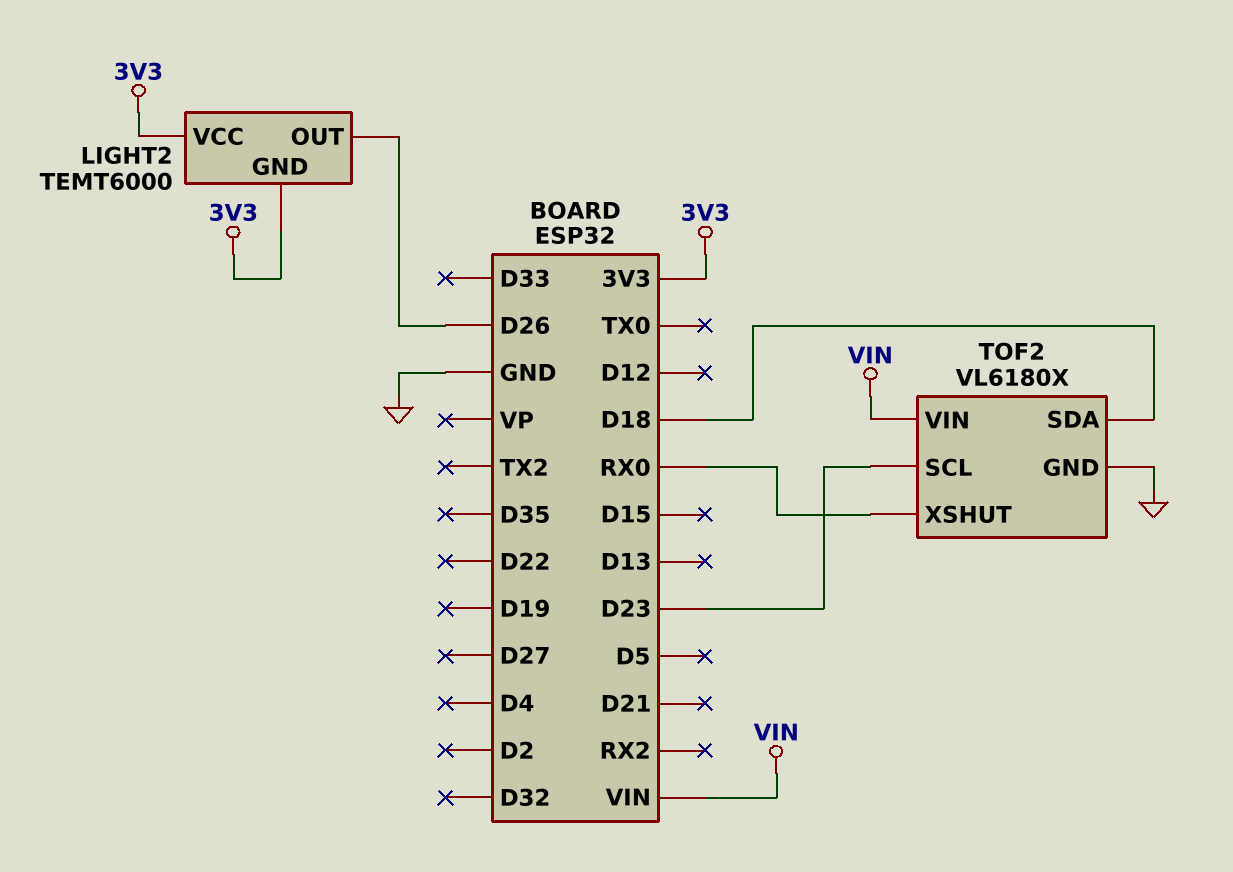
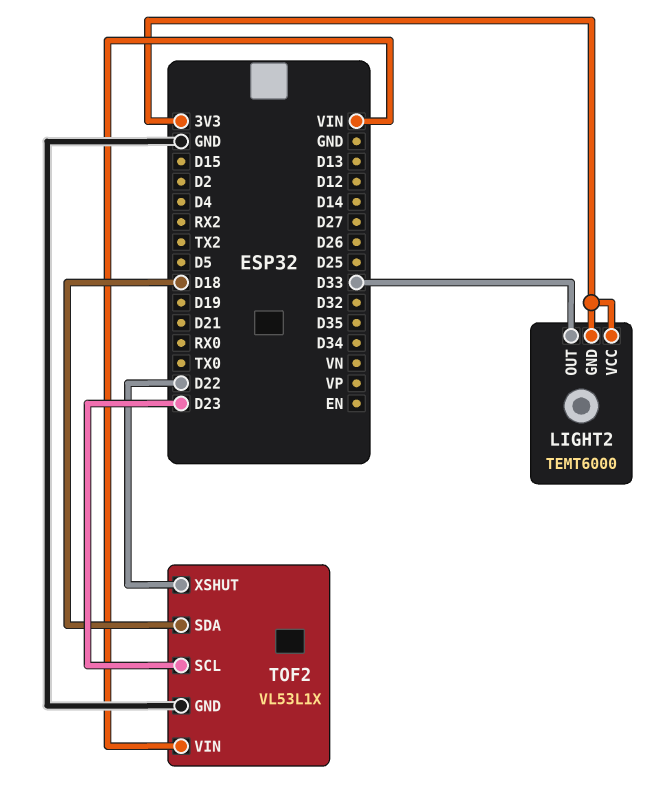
LIGHT2 pin OUT: D26 -> D33
TOF2: VL6180X -> VL53L1X
TOF2 pin XSHUT: RX0 -> D22

